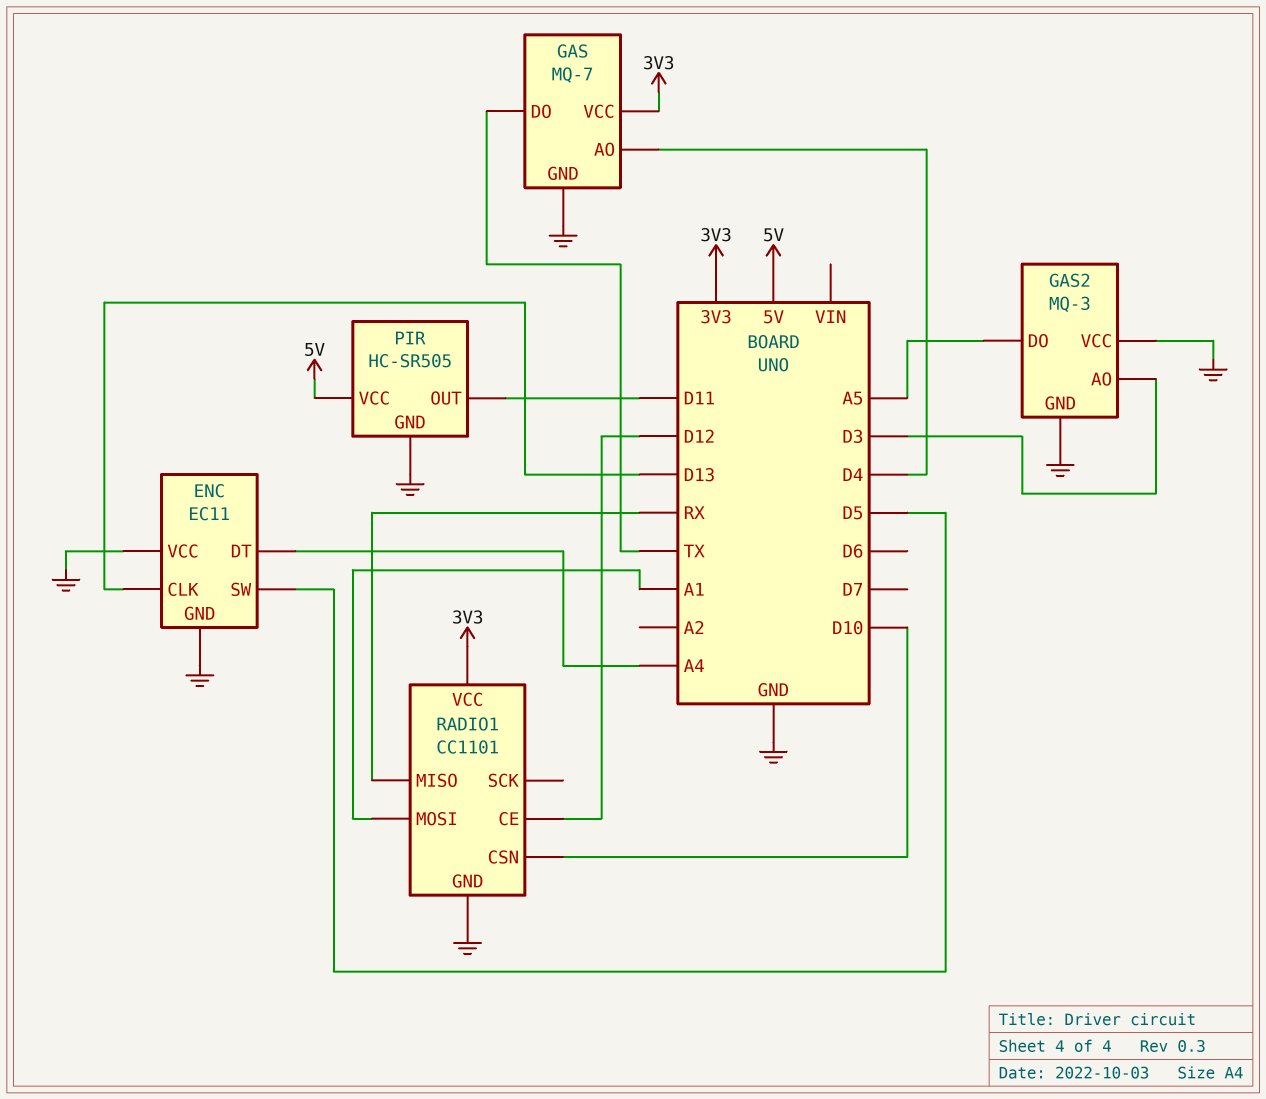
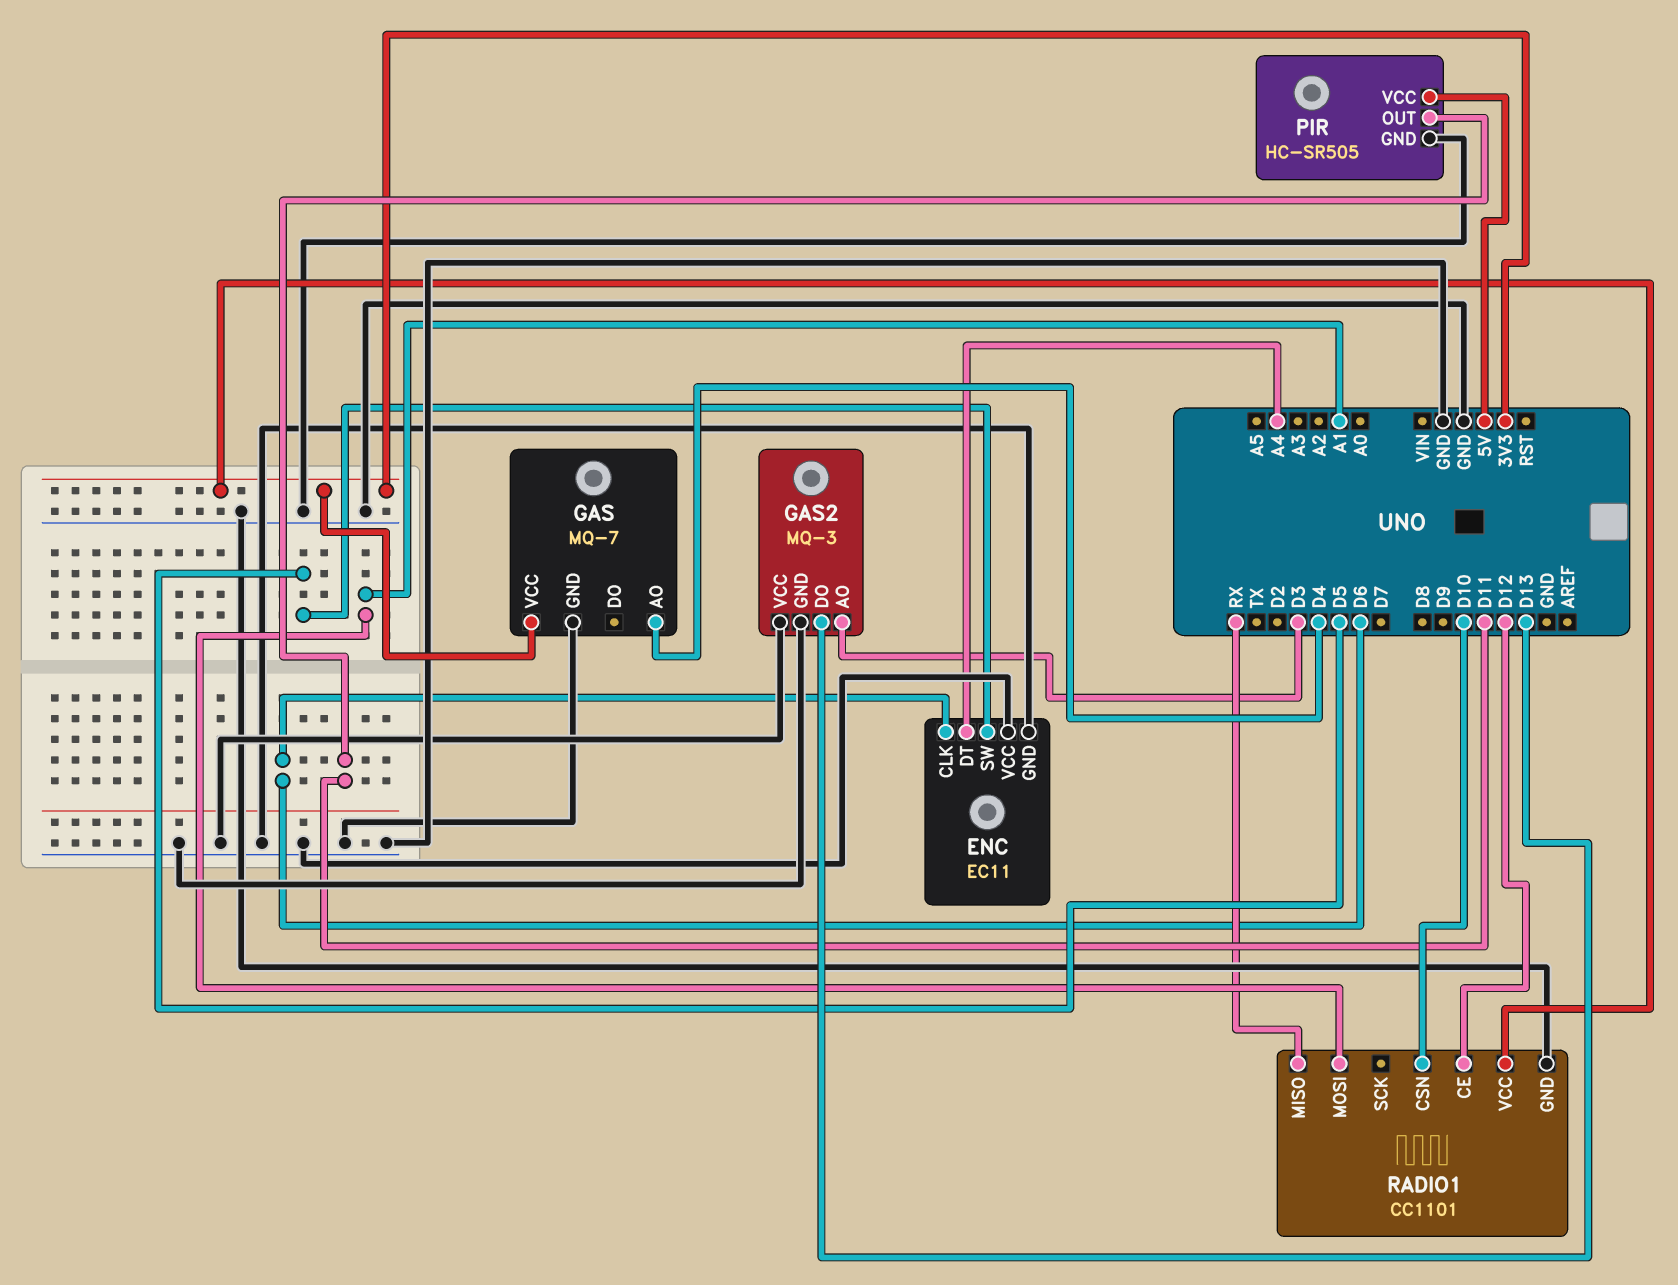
ENC pin CLK: D13 -> D6
GAS pin DO: TX -> none
GAS2 pin DO: A5 -> D13

